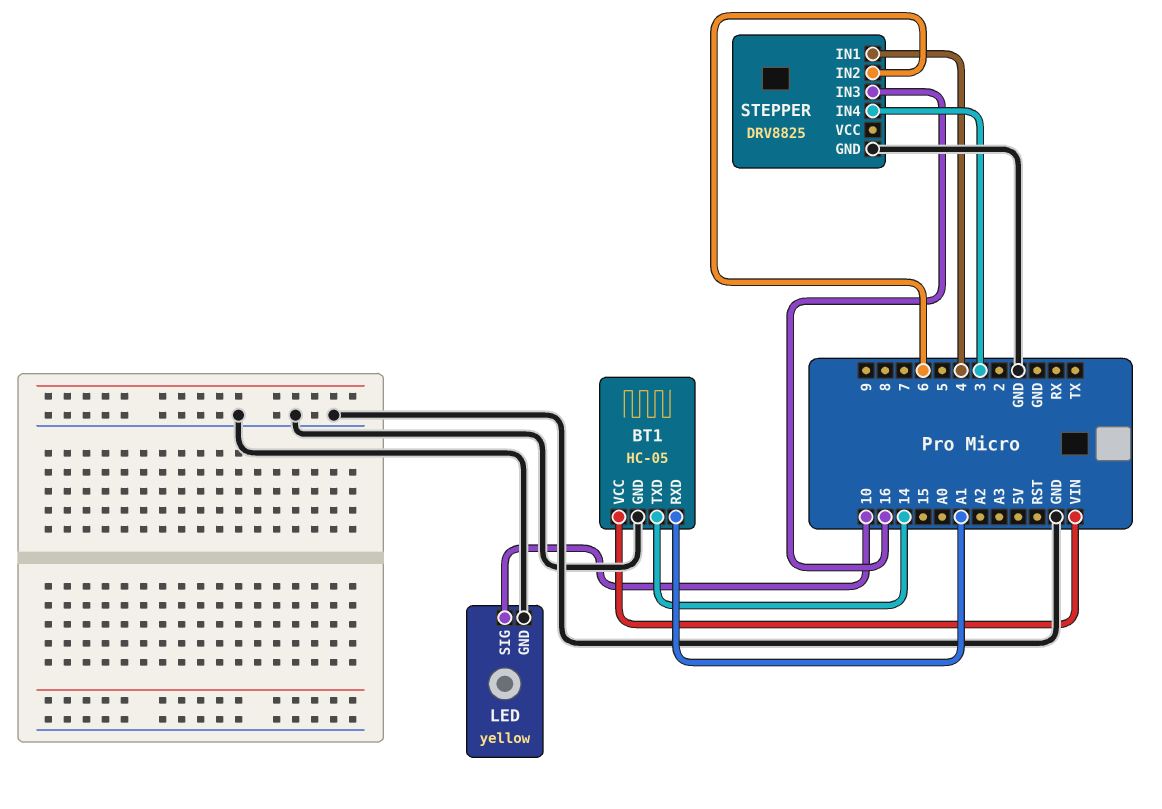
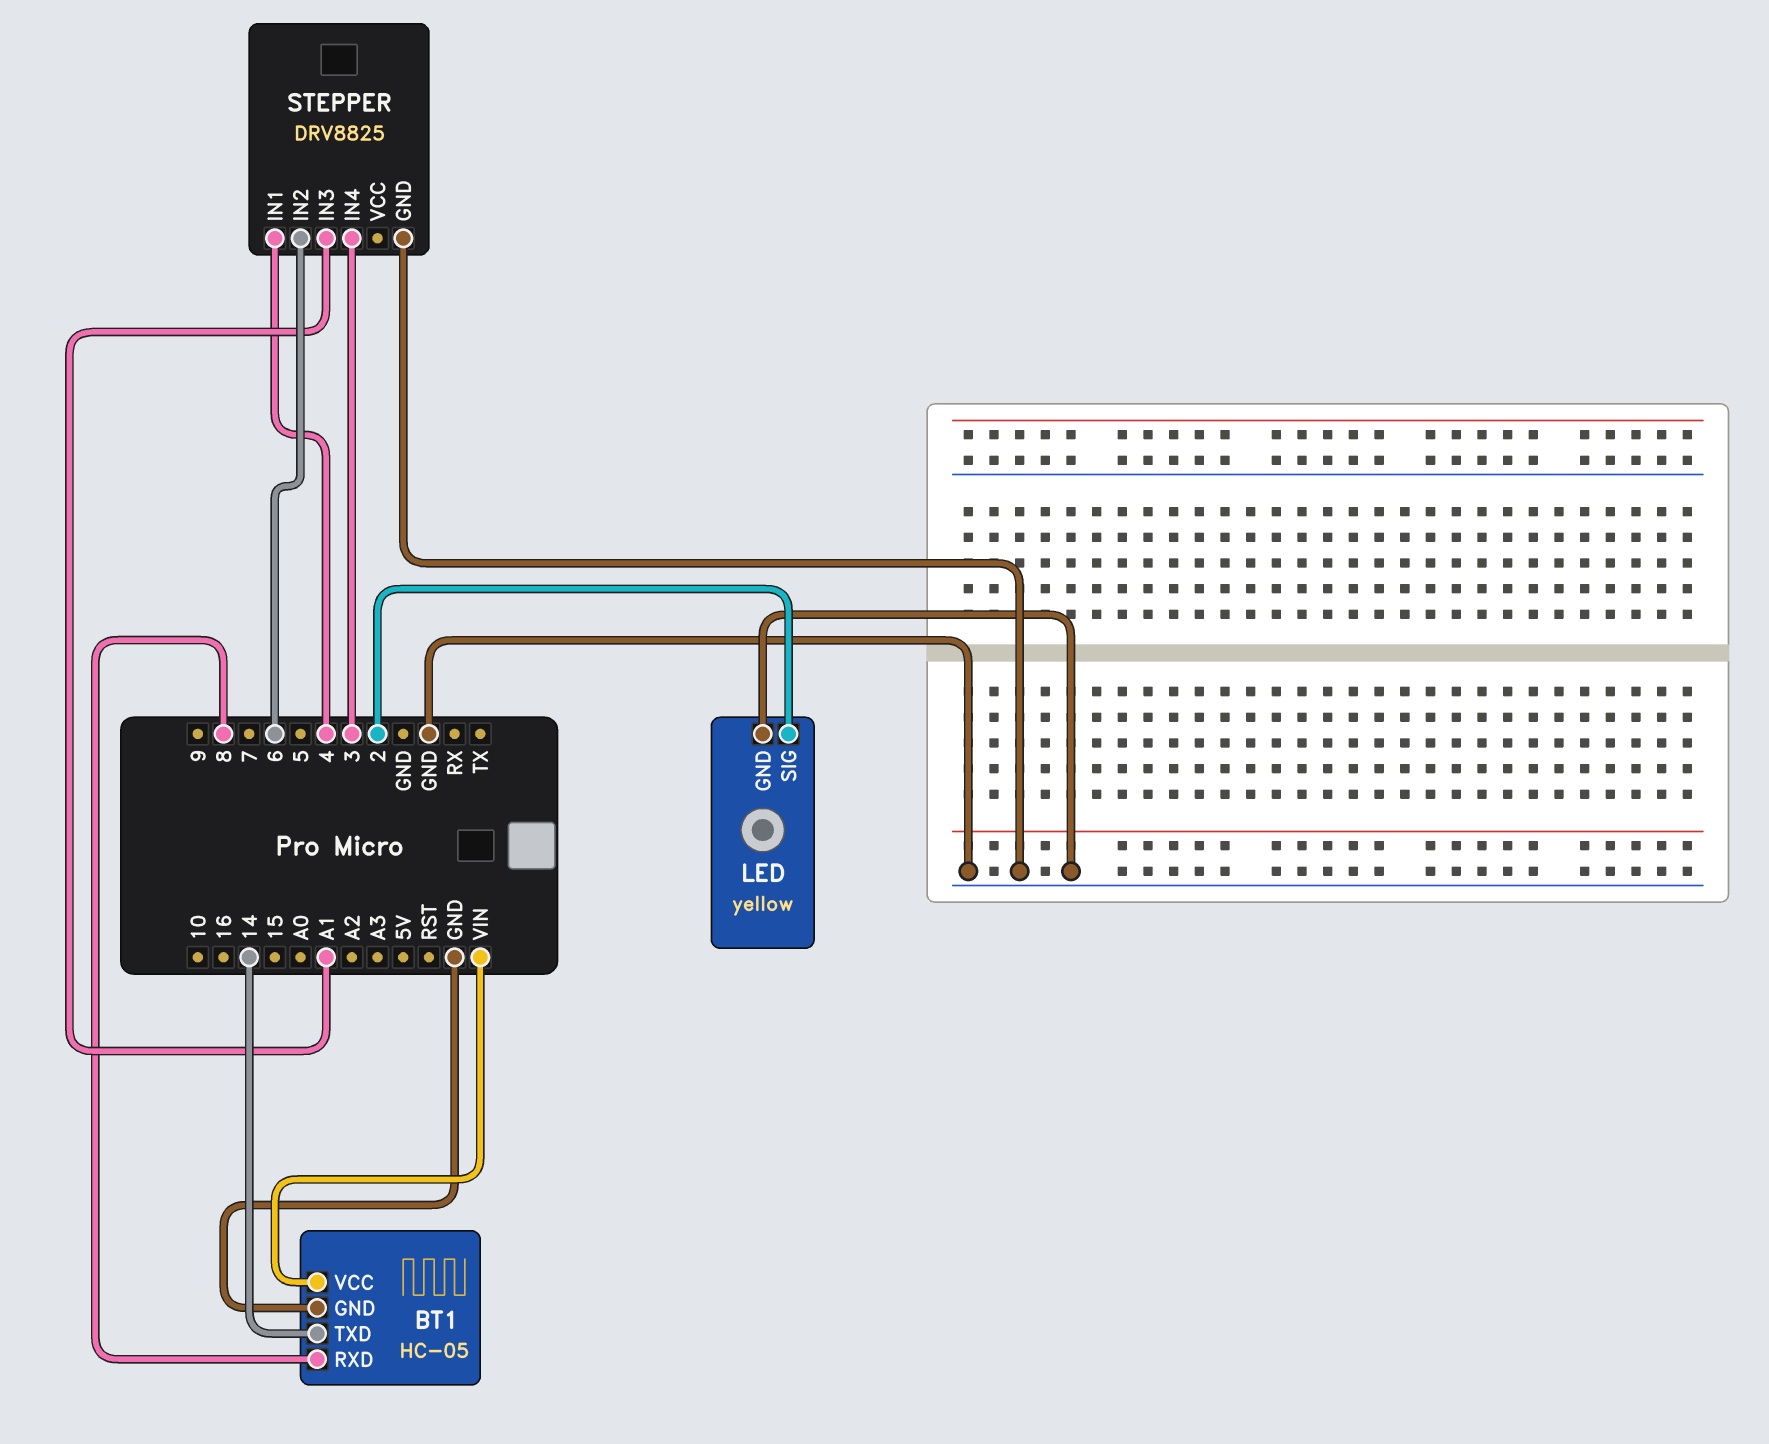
BT1 pin RXD: A1 -> 8
LED pin SIG: 10 -> 2
STEPPER pin IN3: 16 -> A1

